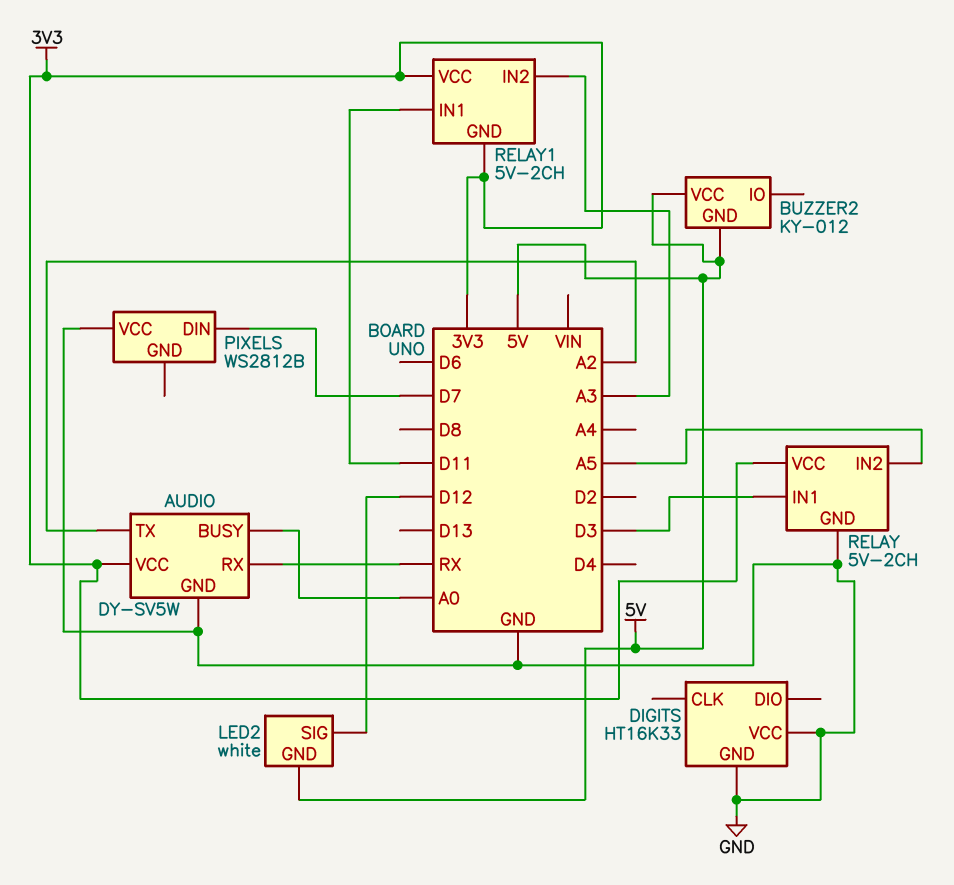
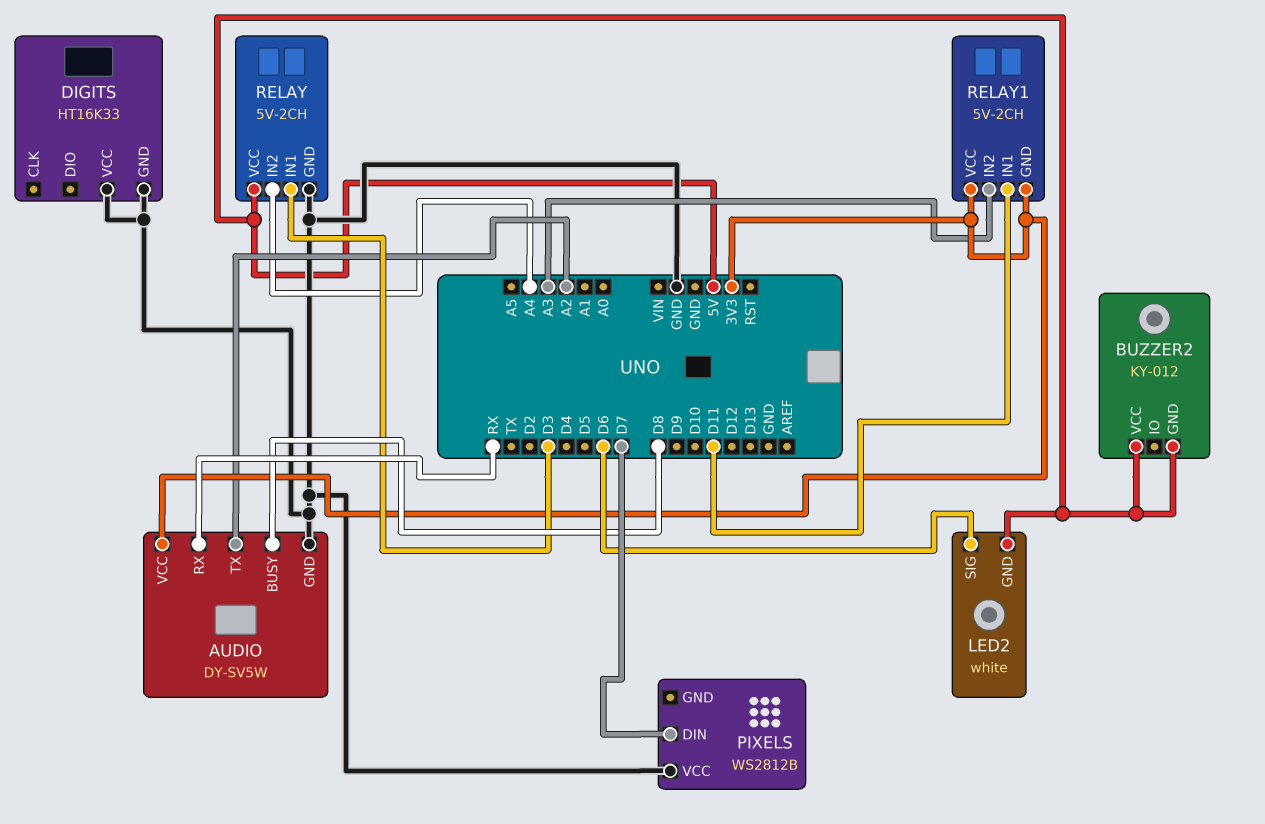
AUDIO pin BUSY: A0 -> D8
LED2 pin SIG: D12 -> D6
RELAY pin IN2: A5 -> A4
RELAY pin VCC: 3V3 -> 5V

